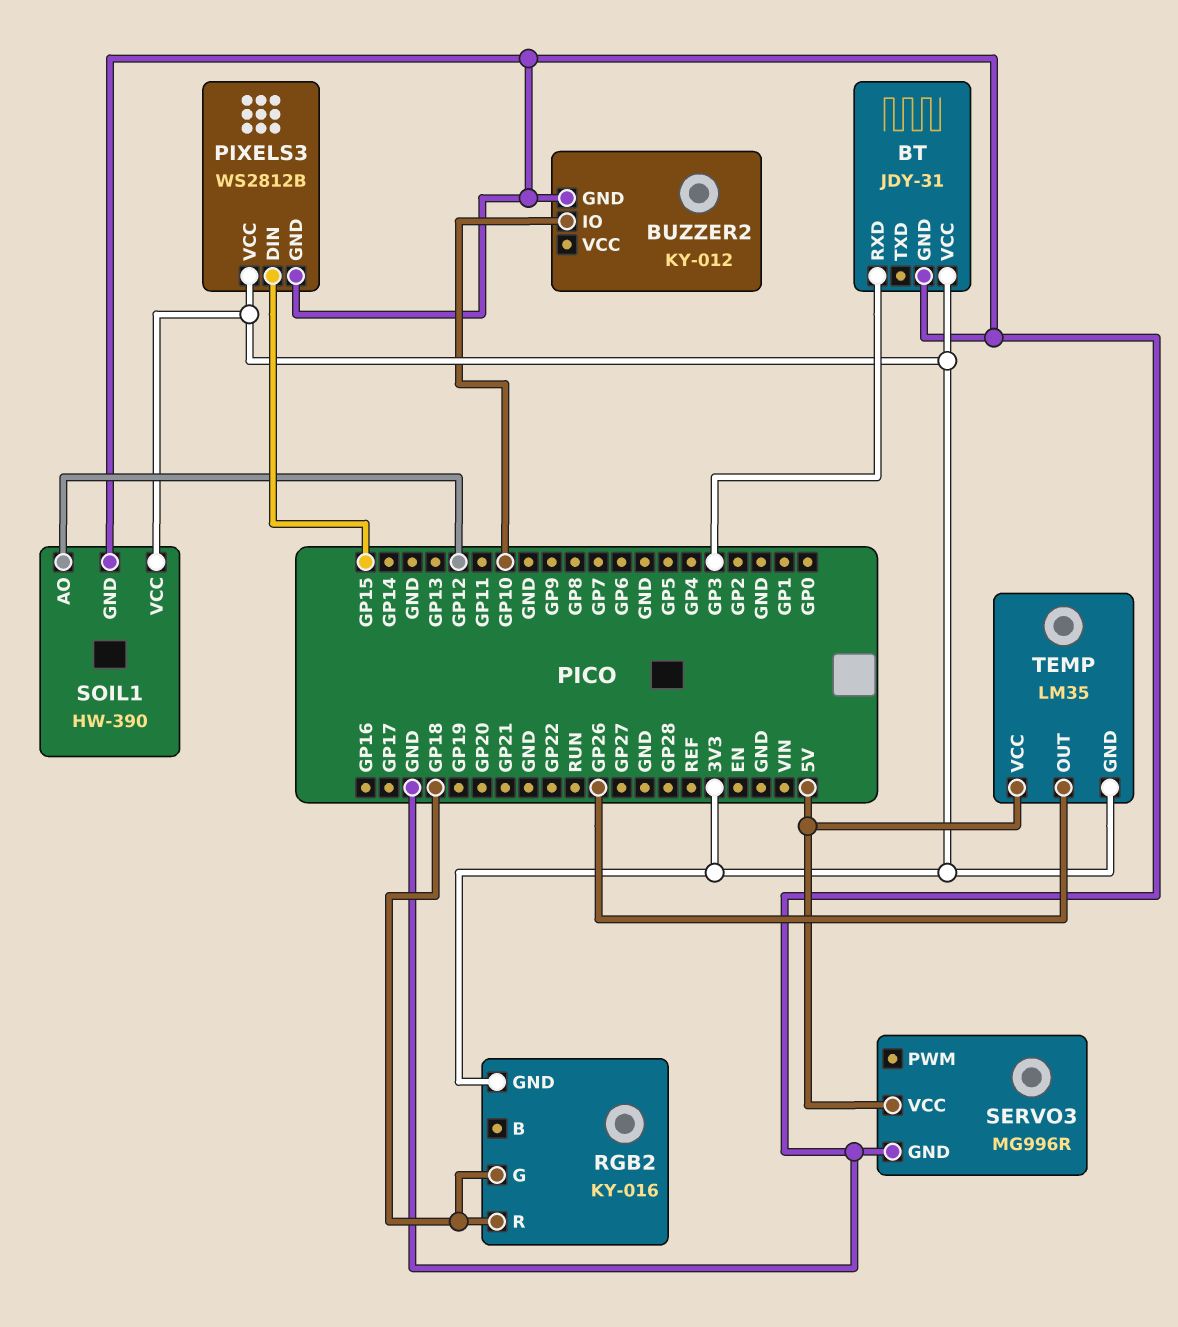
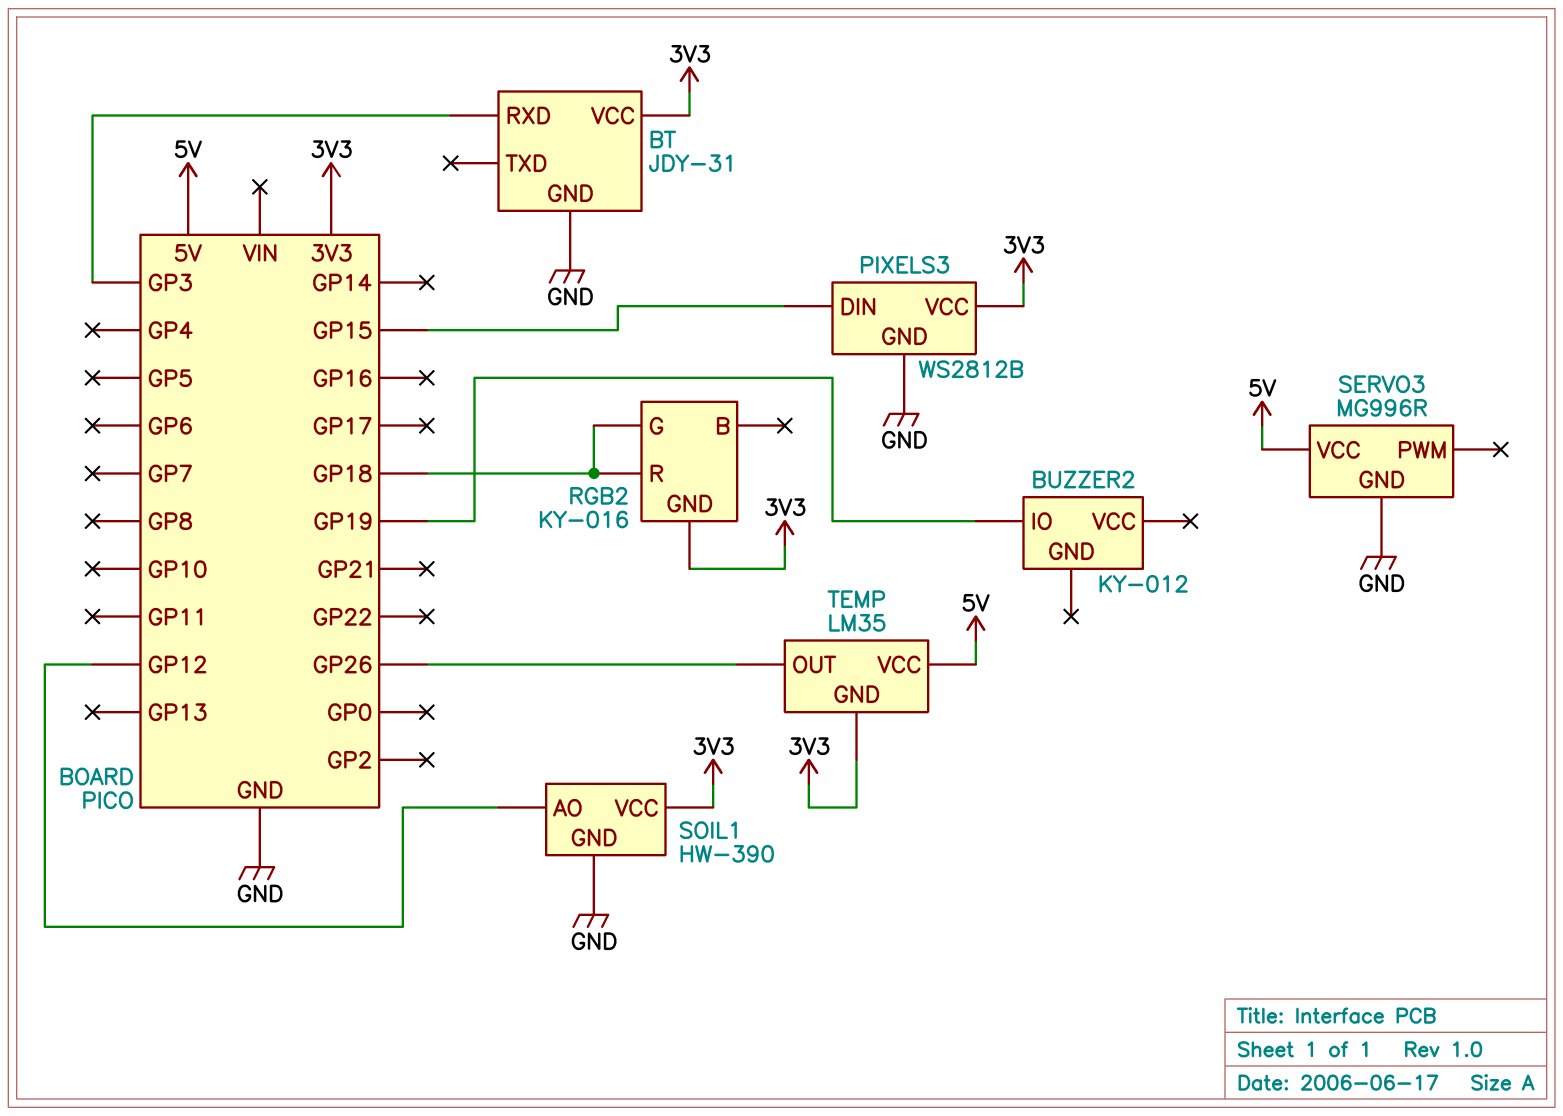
BUZZER2 pin GND: GND -> none
BUZZER2 pin IO: GP10 -> GP19

